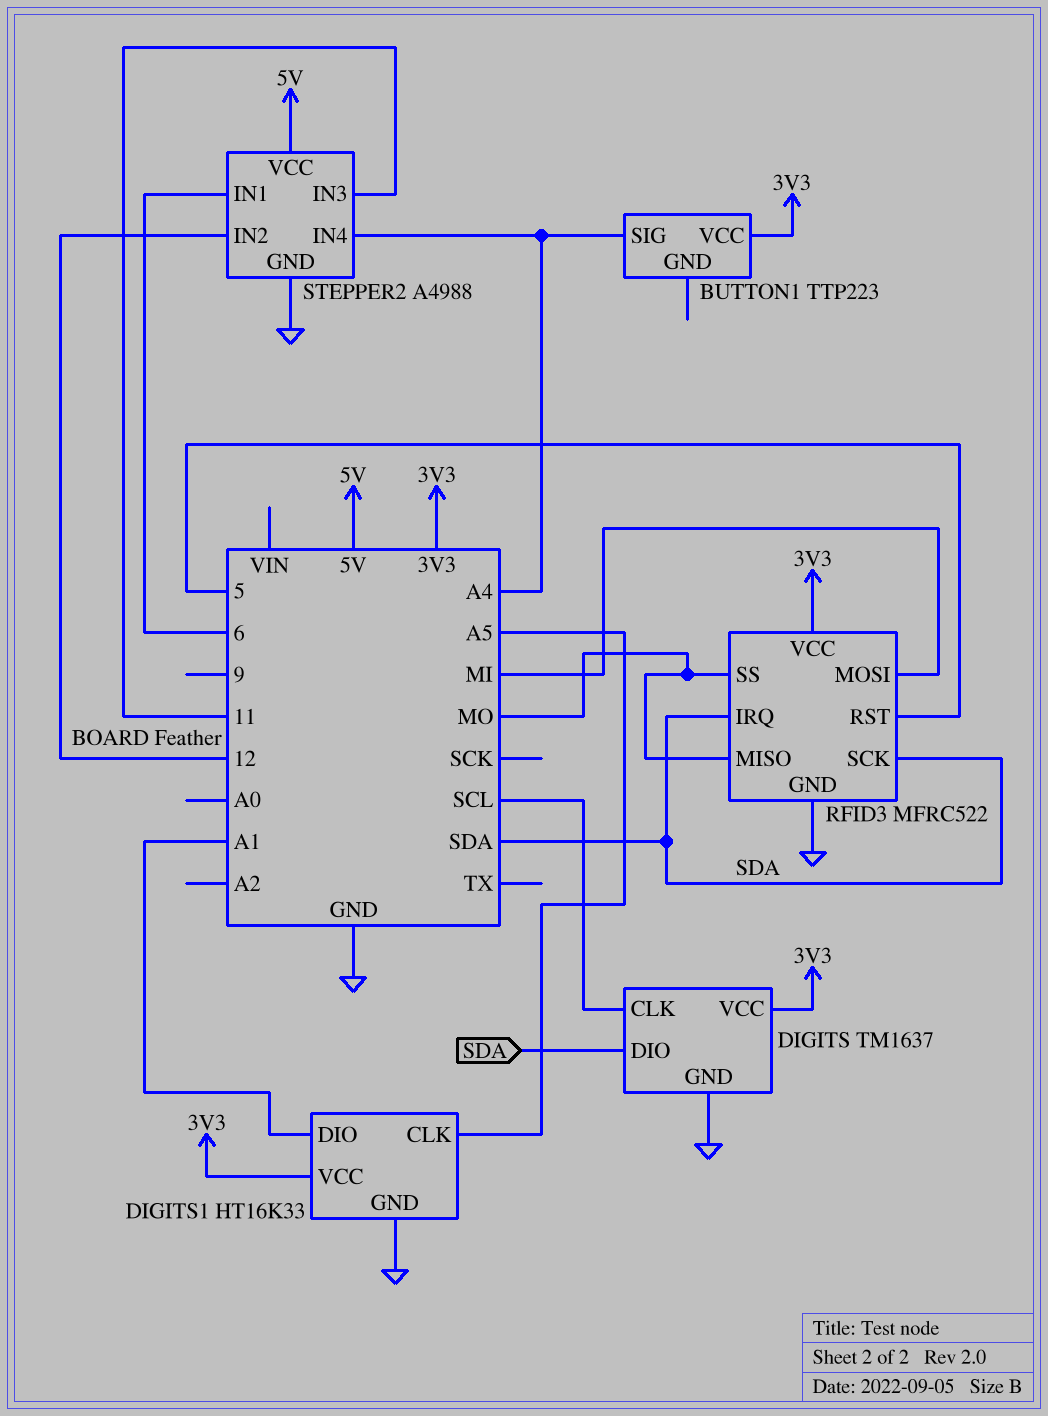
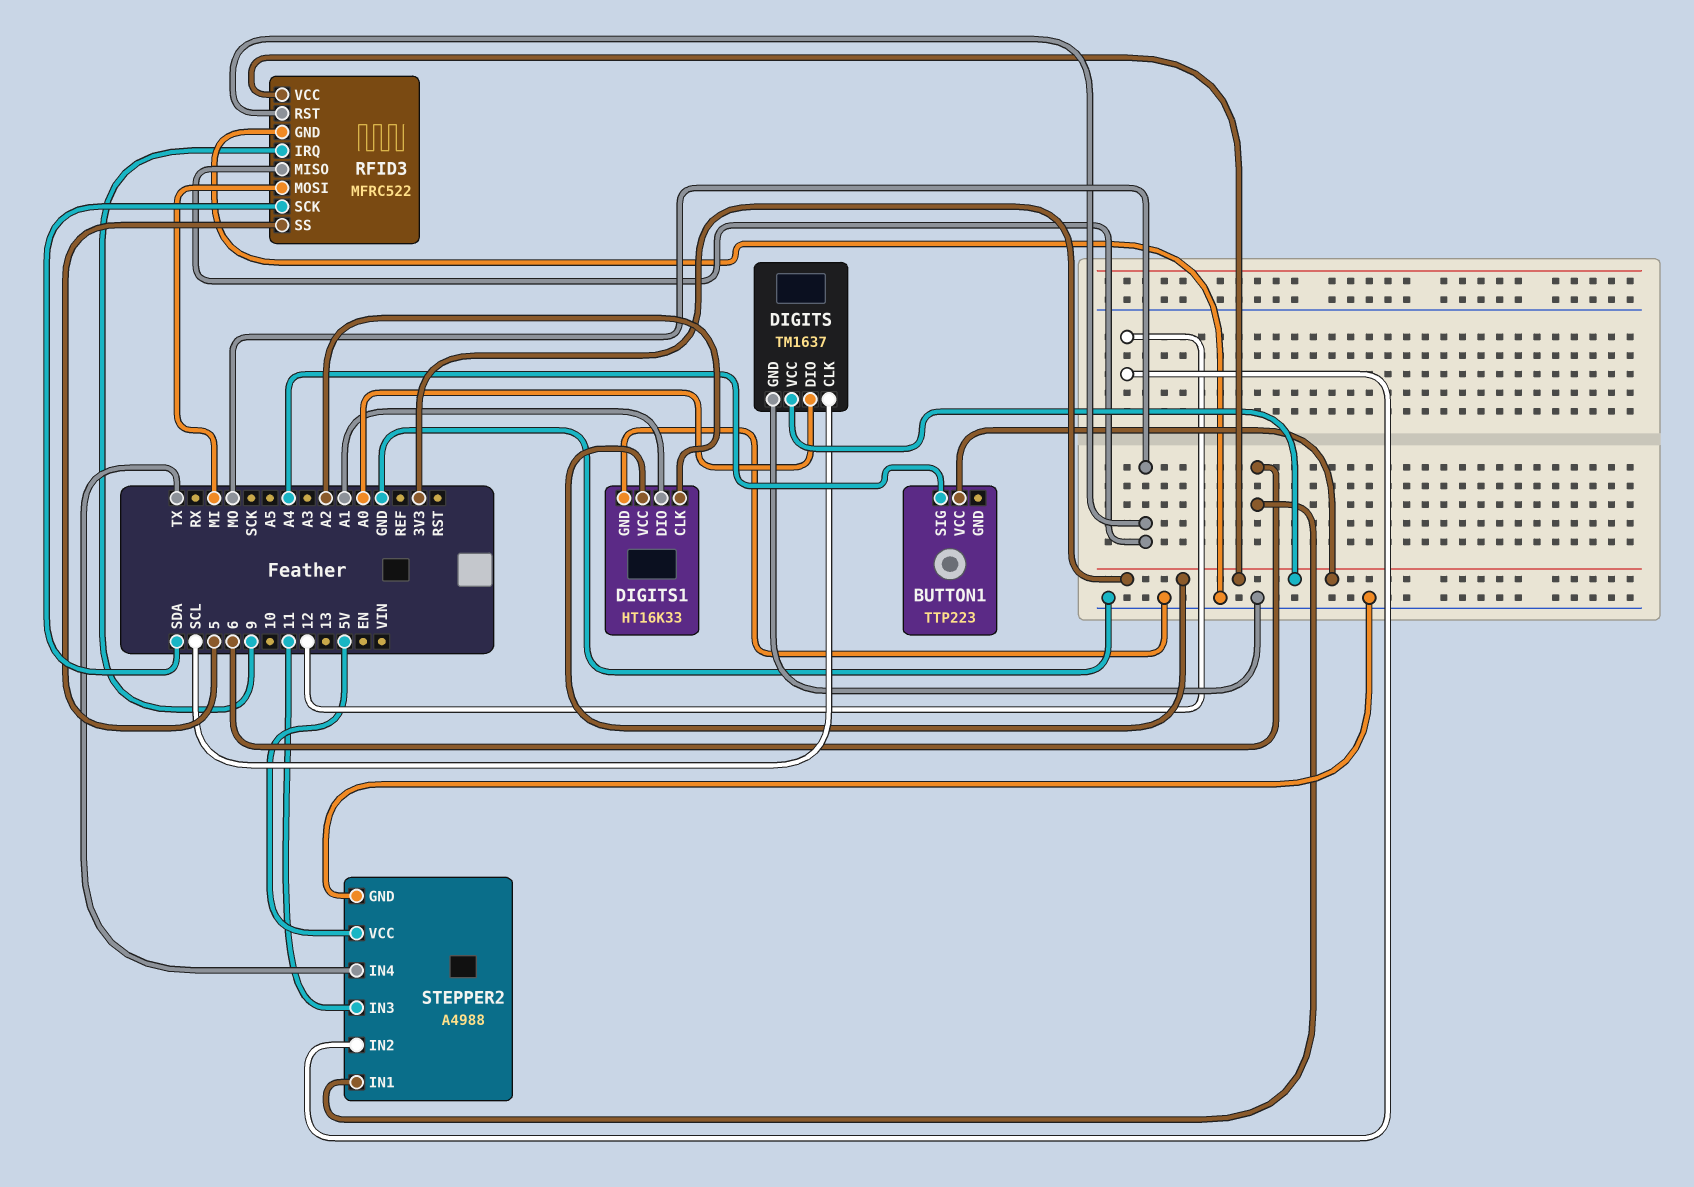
DIGITS pin DIO: SDA -> A0
DIGITS1 pin CLK: A5 -> A2
RFID3 pin IRQ: SDA -> 9
RFID3 pin RST: 5 -> MO
RFID3 pin SS: MO -> 5
STEPPER2 pin IN4: A4 -> TX

